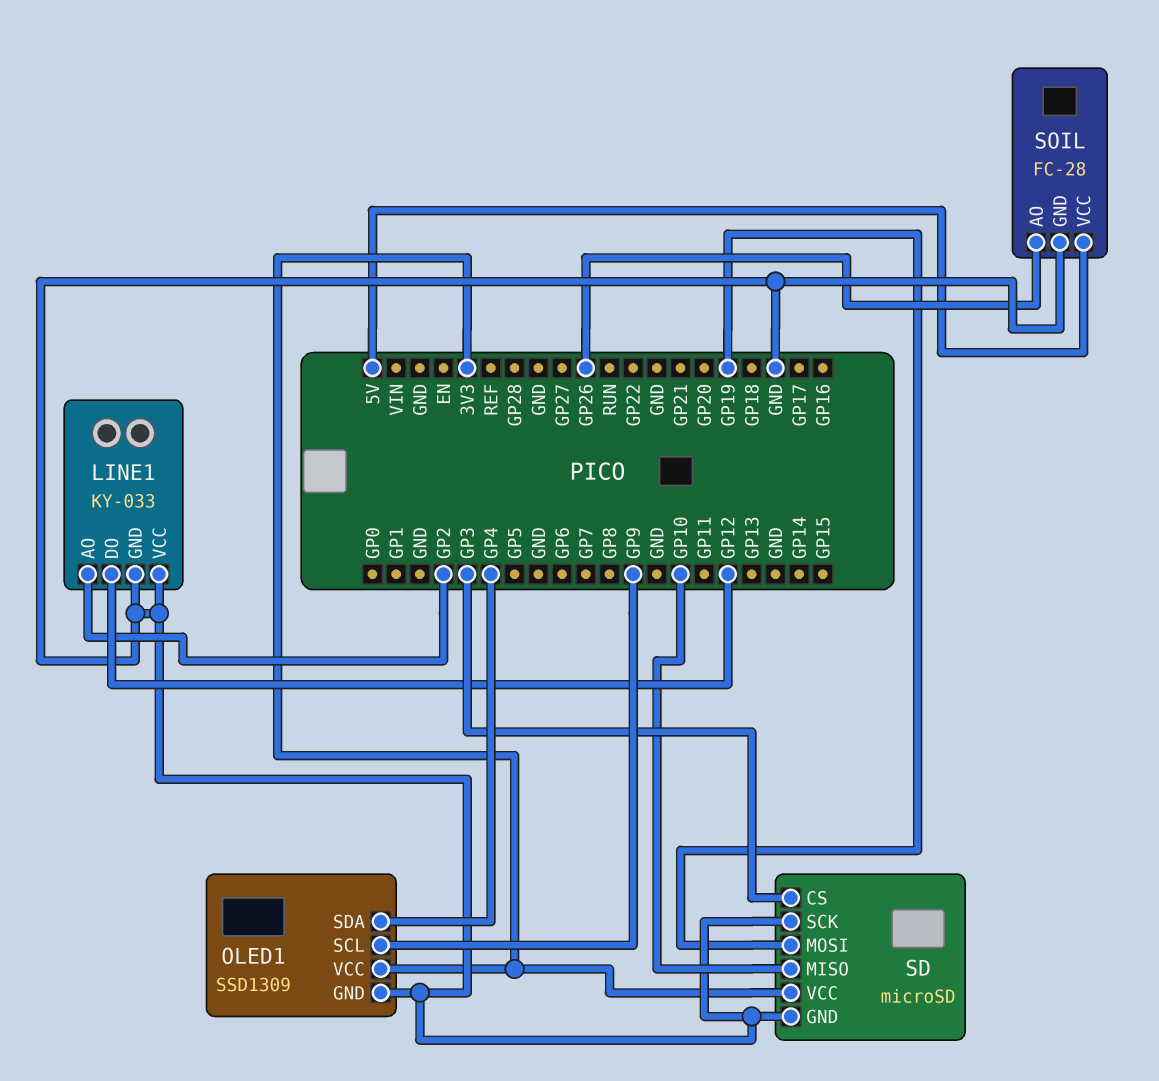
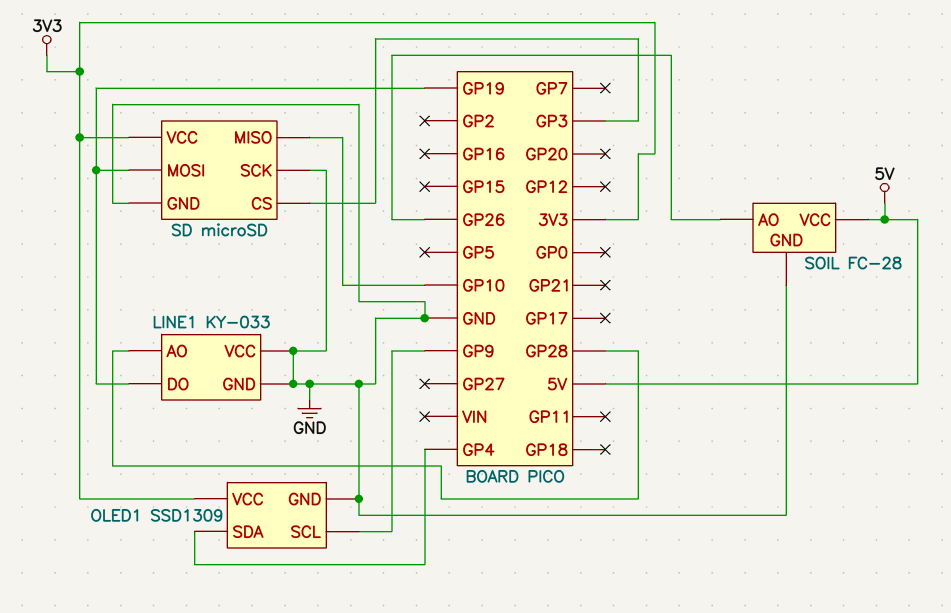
LINE1 pin AO: GP2 -> GP28
LINE1 pin DO: GP12 -> GP19

